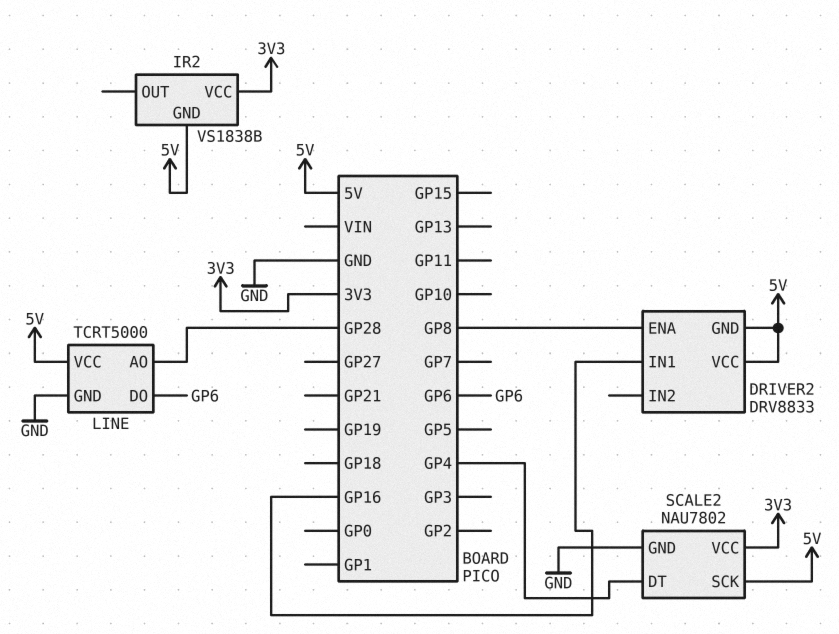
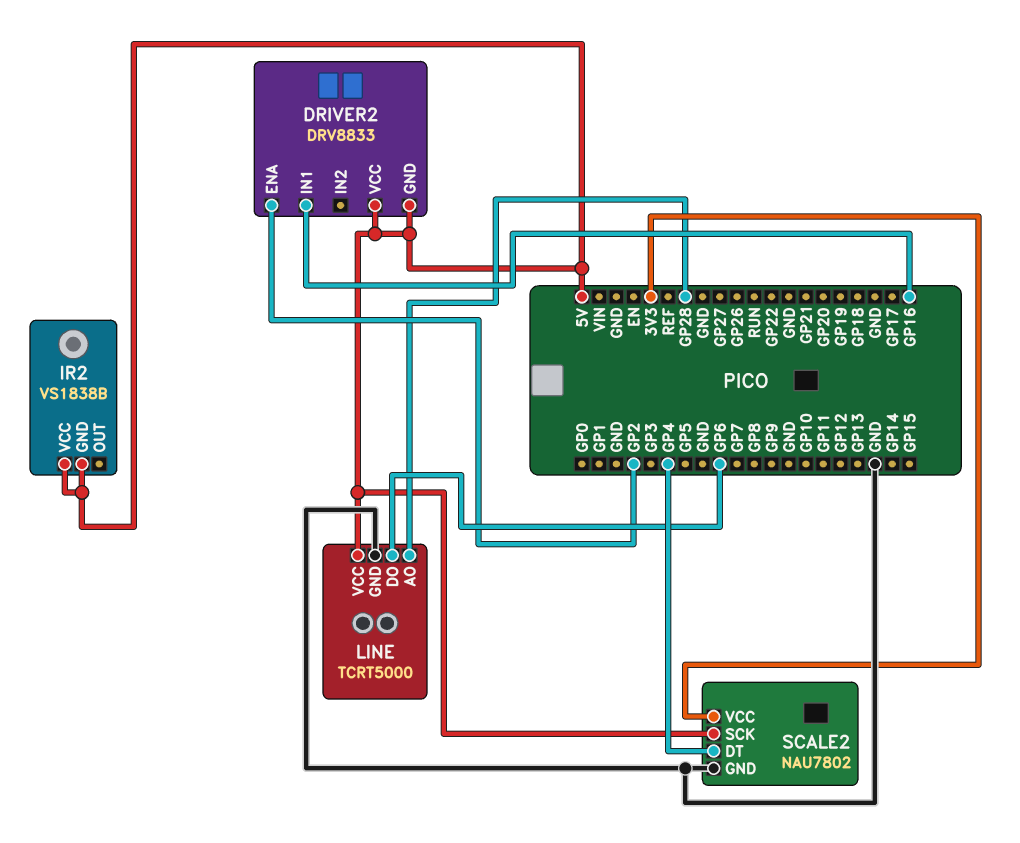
DRIVER2 pin ENA: GP8 -> GP2
IR2 pin VCC: 3V3 -> 5V

